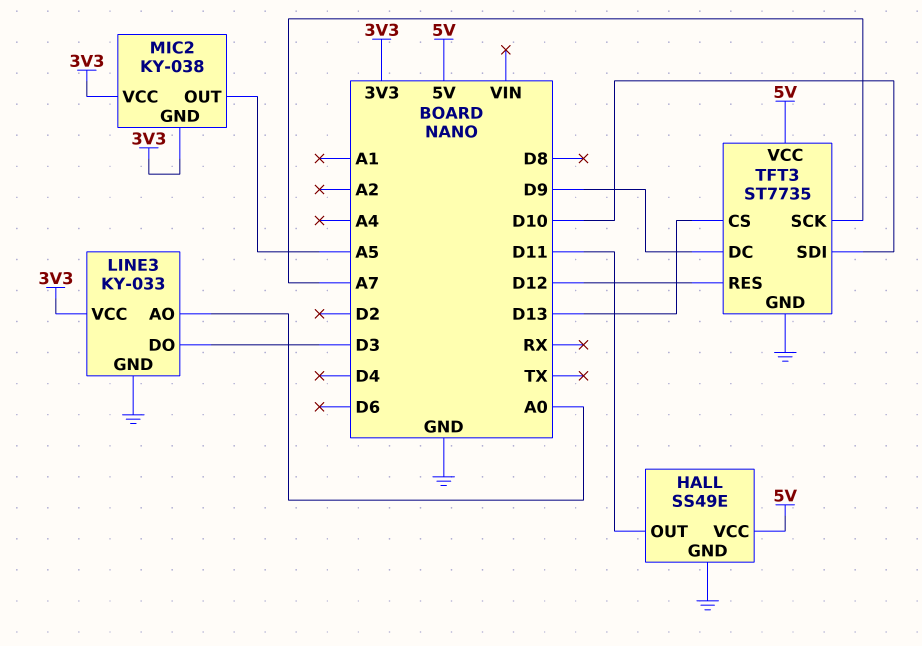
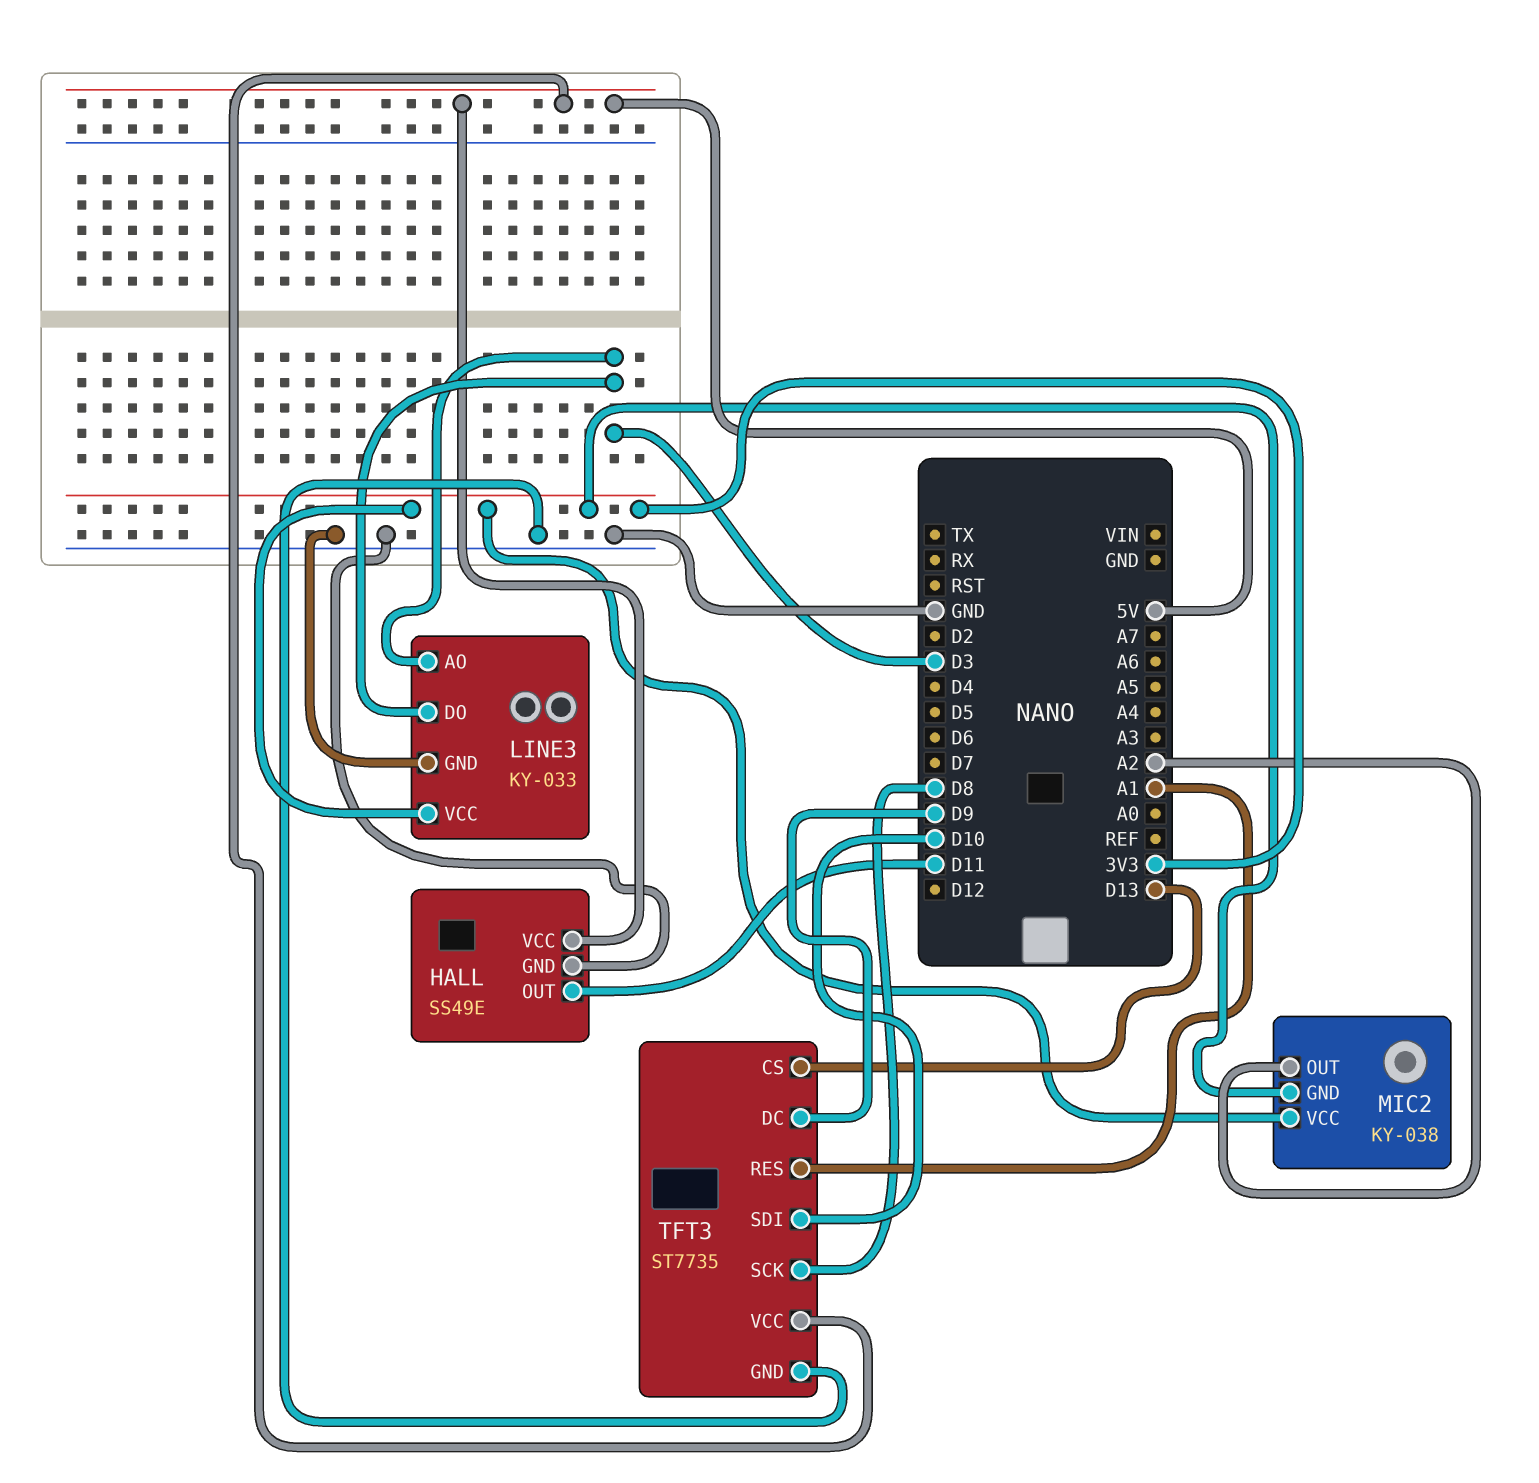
LINE3 pin AO: A0 -> D3
MIC2 pin OUT: A5 -> A2
TFT3 pin RES: D12 -> A1
TFT3 pin SCK: A7 -> D8

